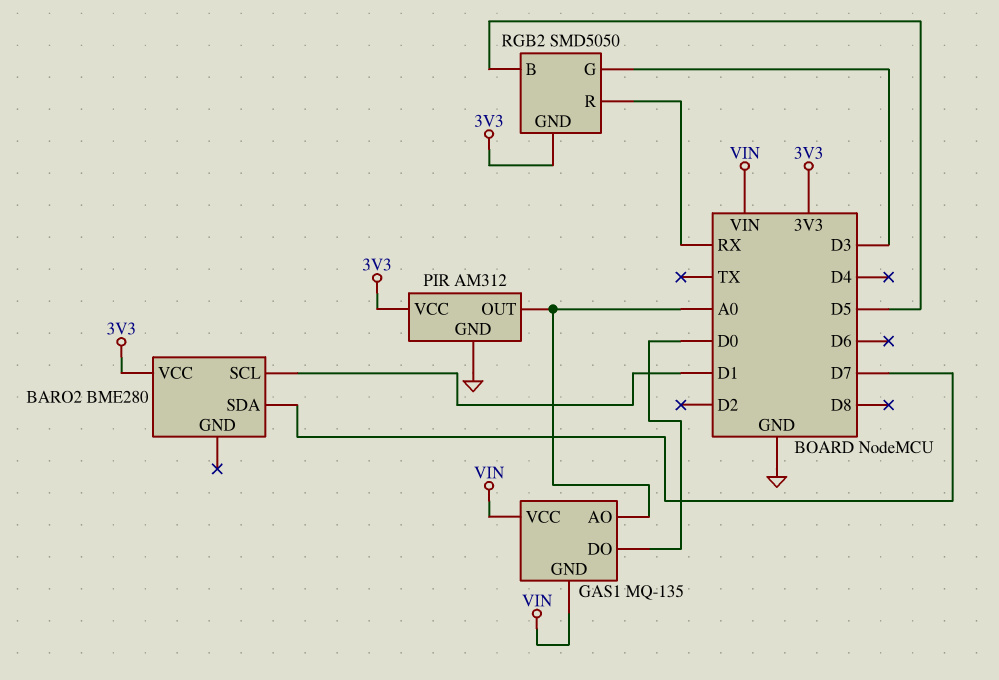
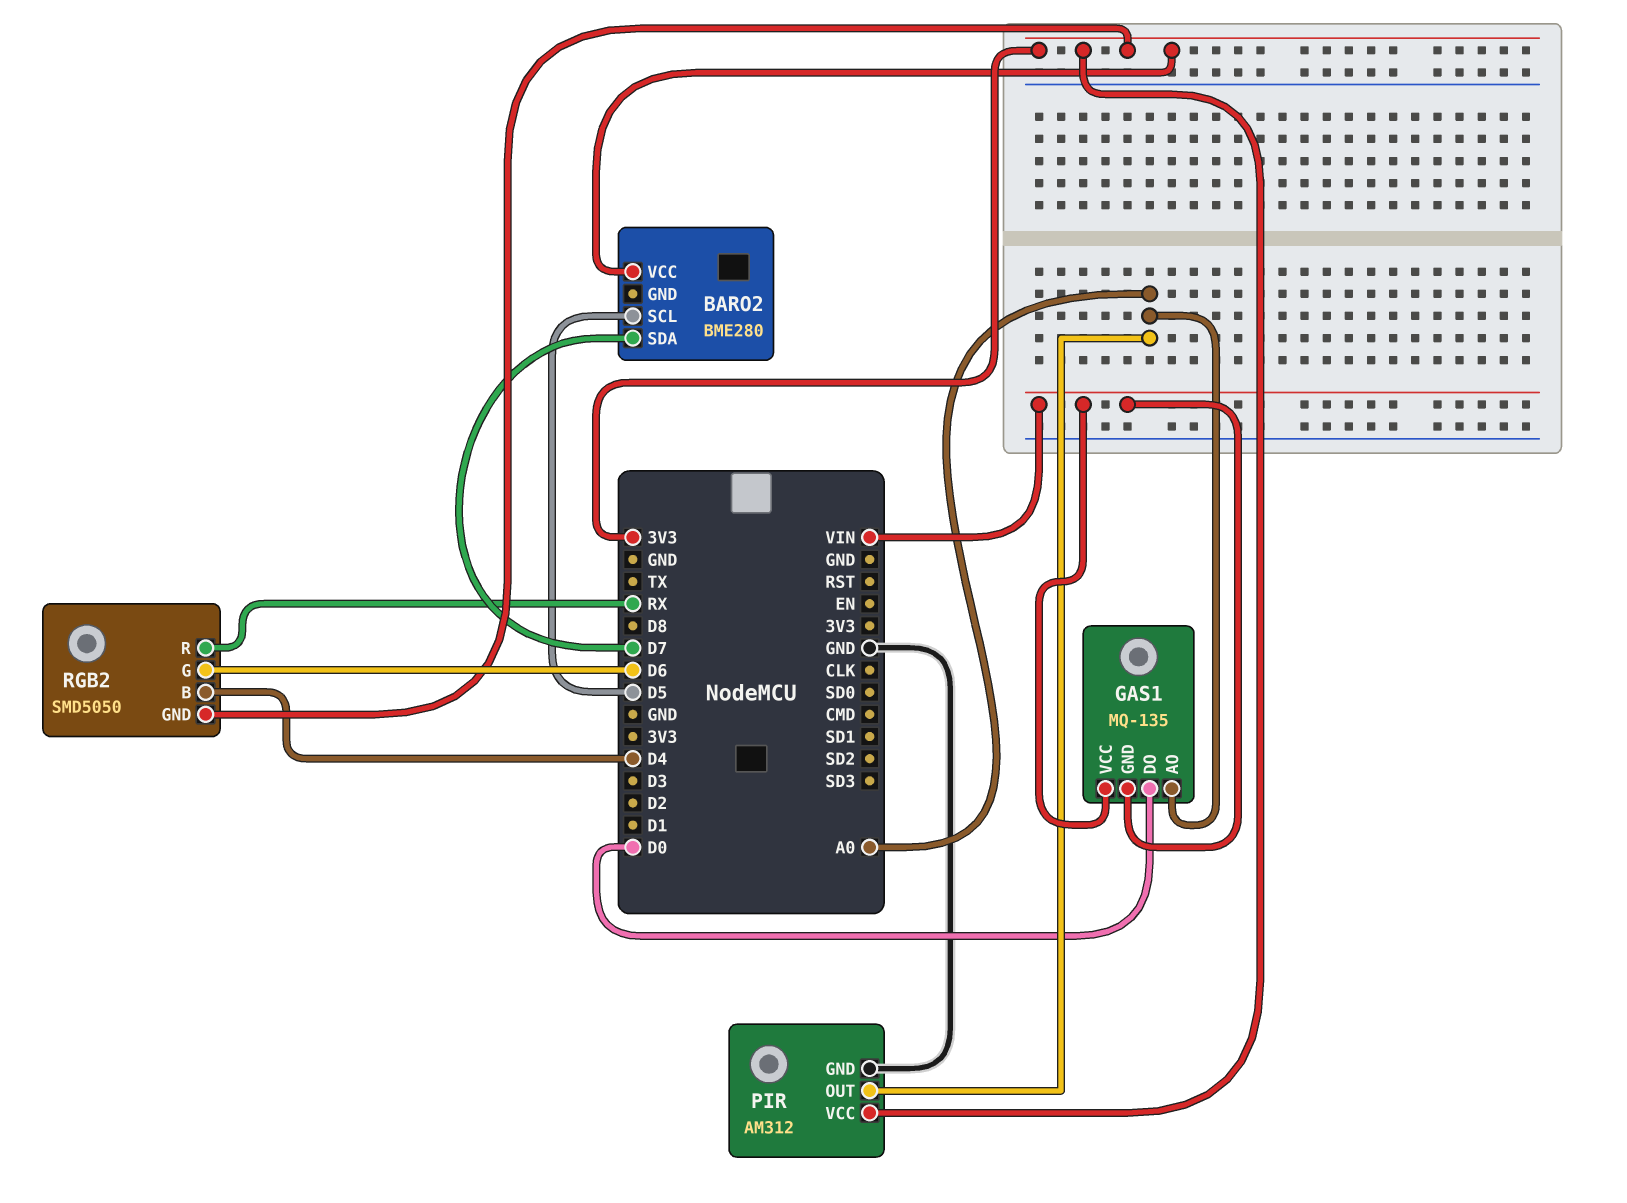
BARO2 pin SCL: D1 -> D5
RGB2 pin B: D5 -> D4
RGB2 pin G: D3 -> D6

